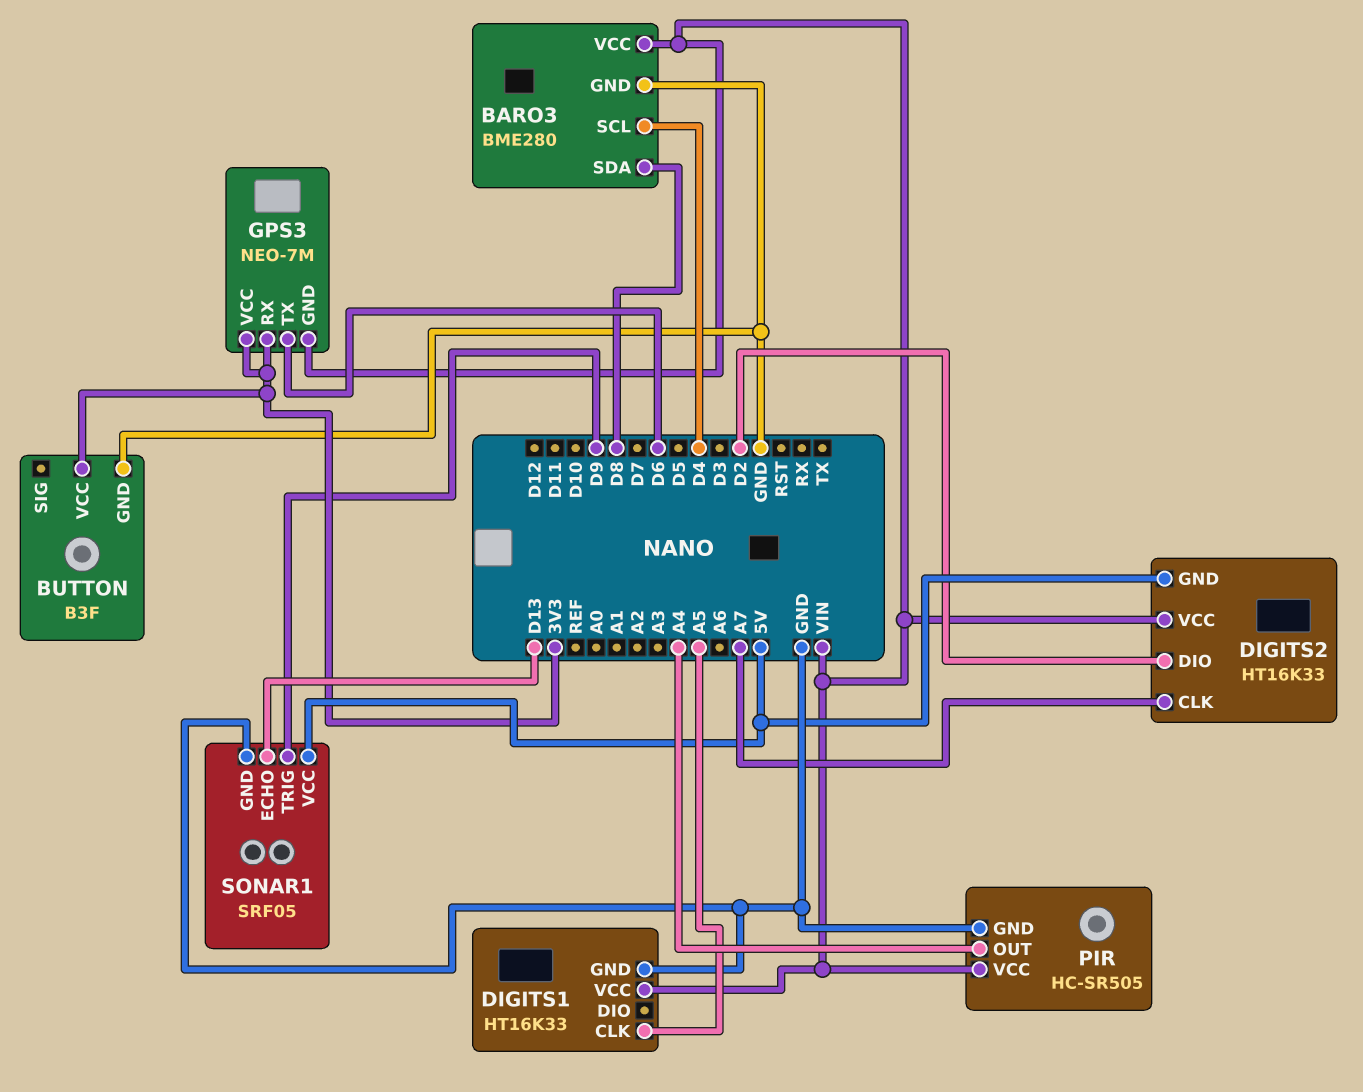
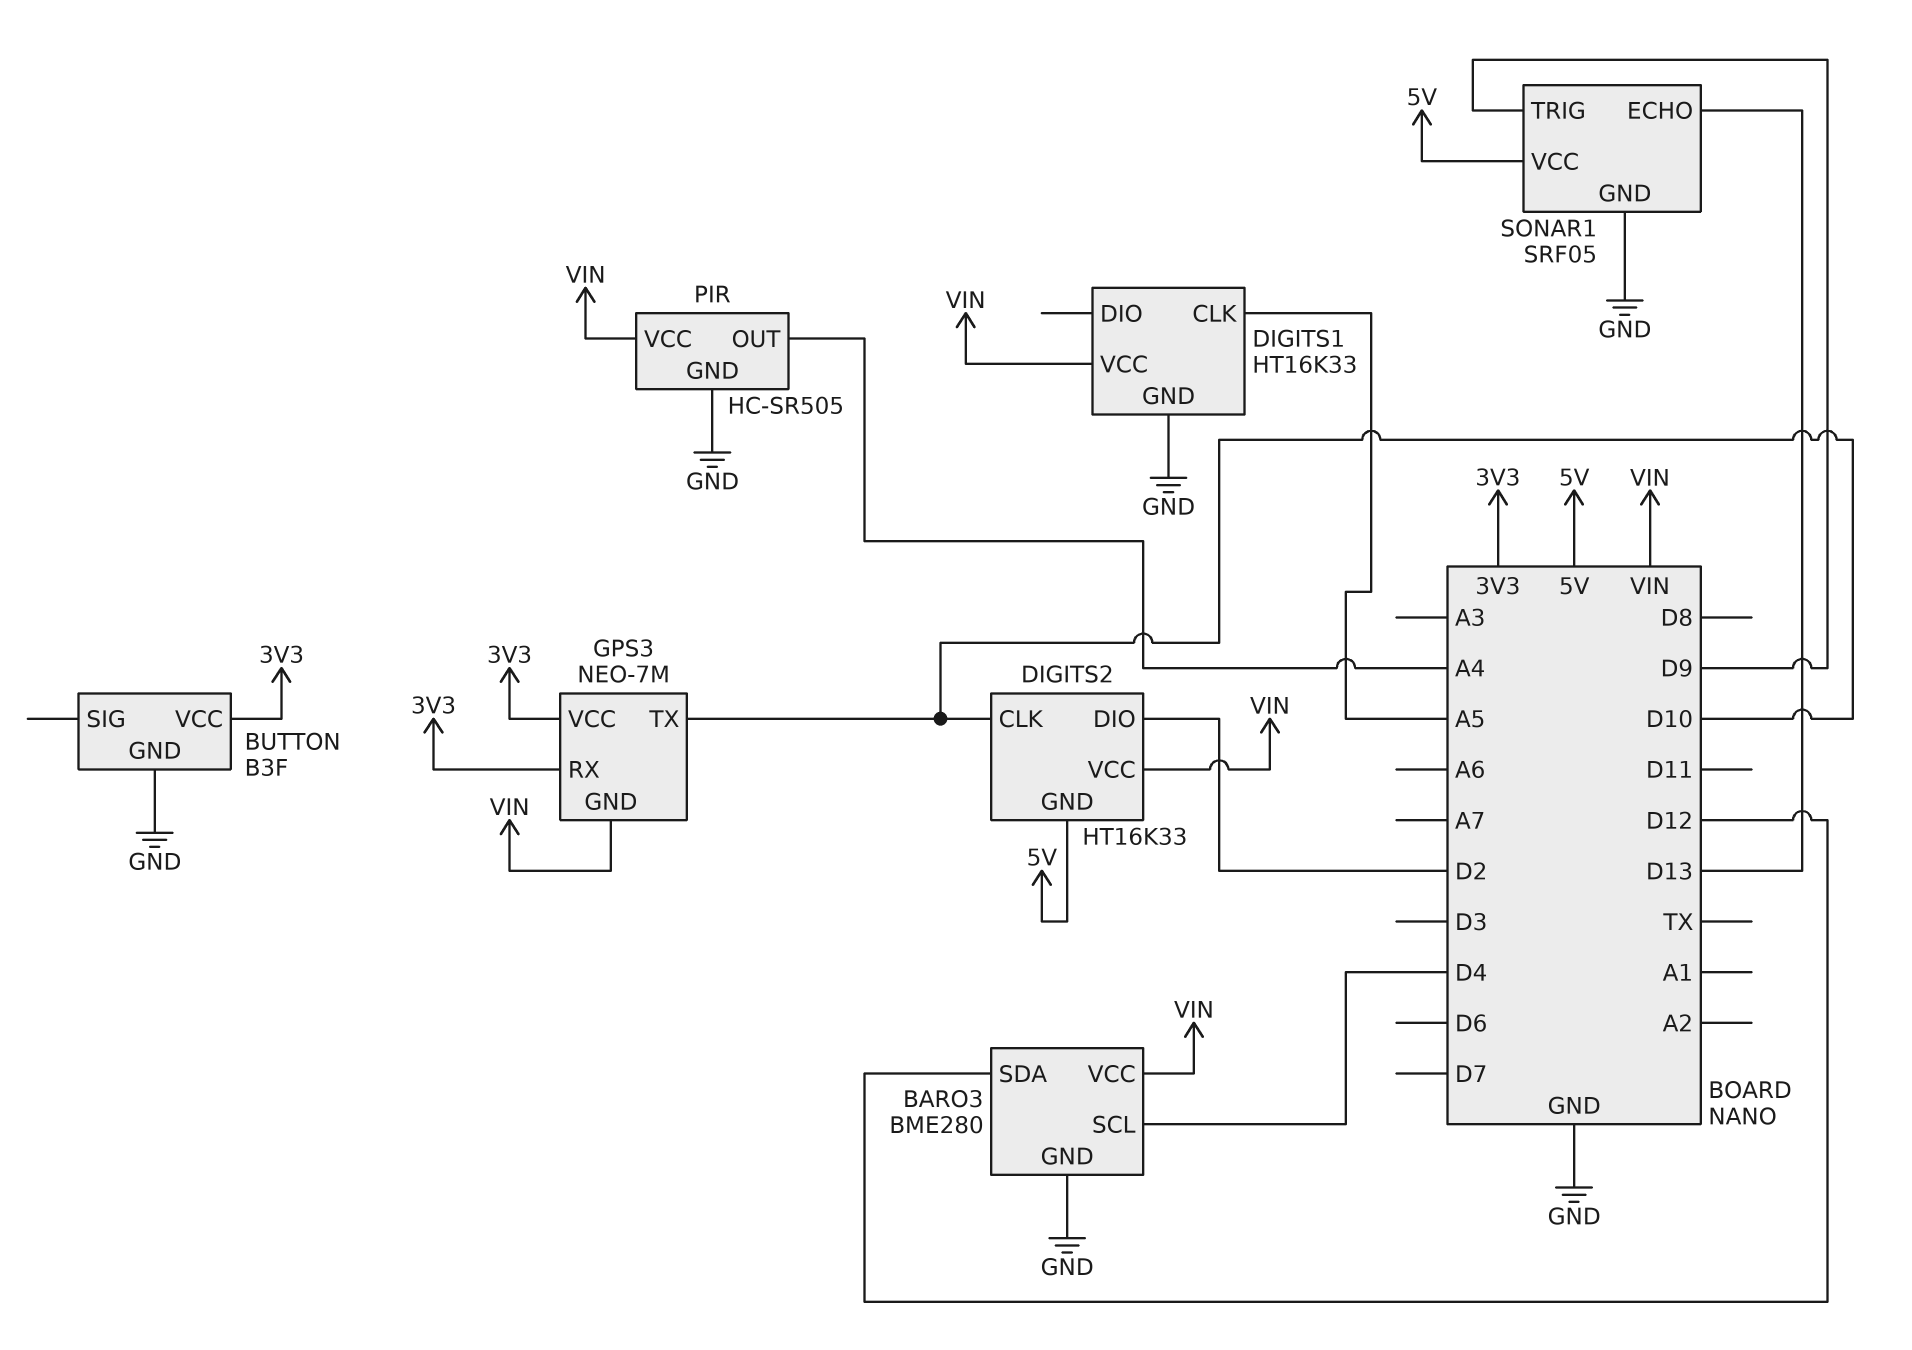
BARO3 pin SDA: D8 -> D12
DIGITS2 pin CLK: A7 -> D10
GPS3 pin TX: D6 -> D10

